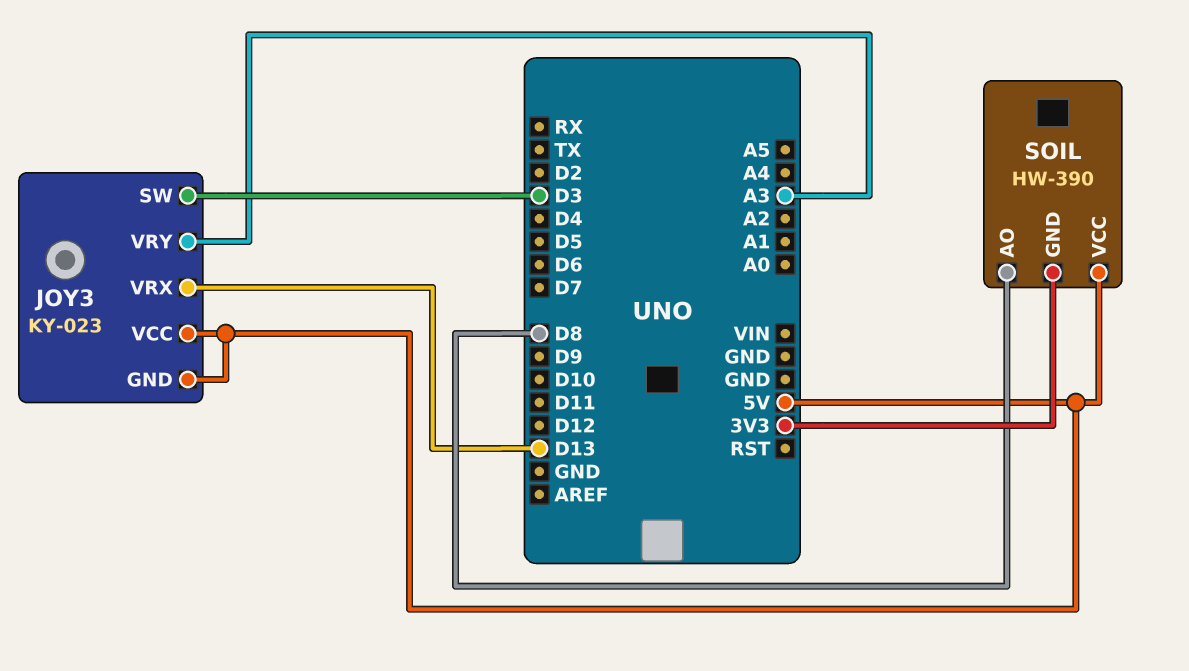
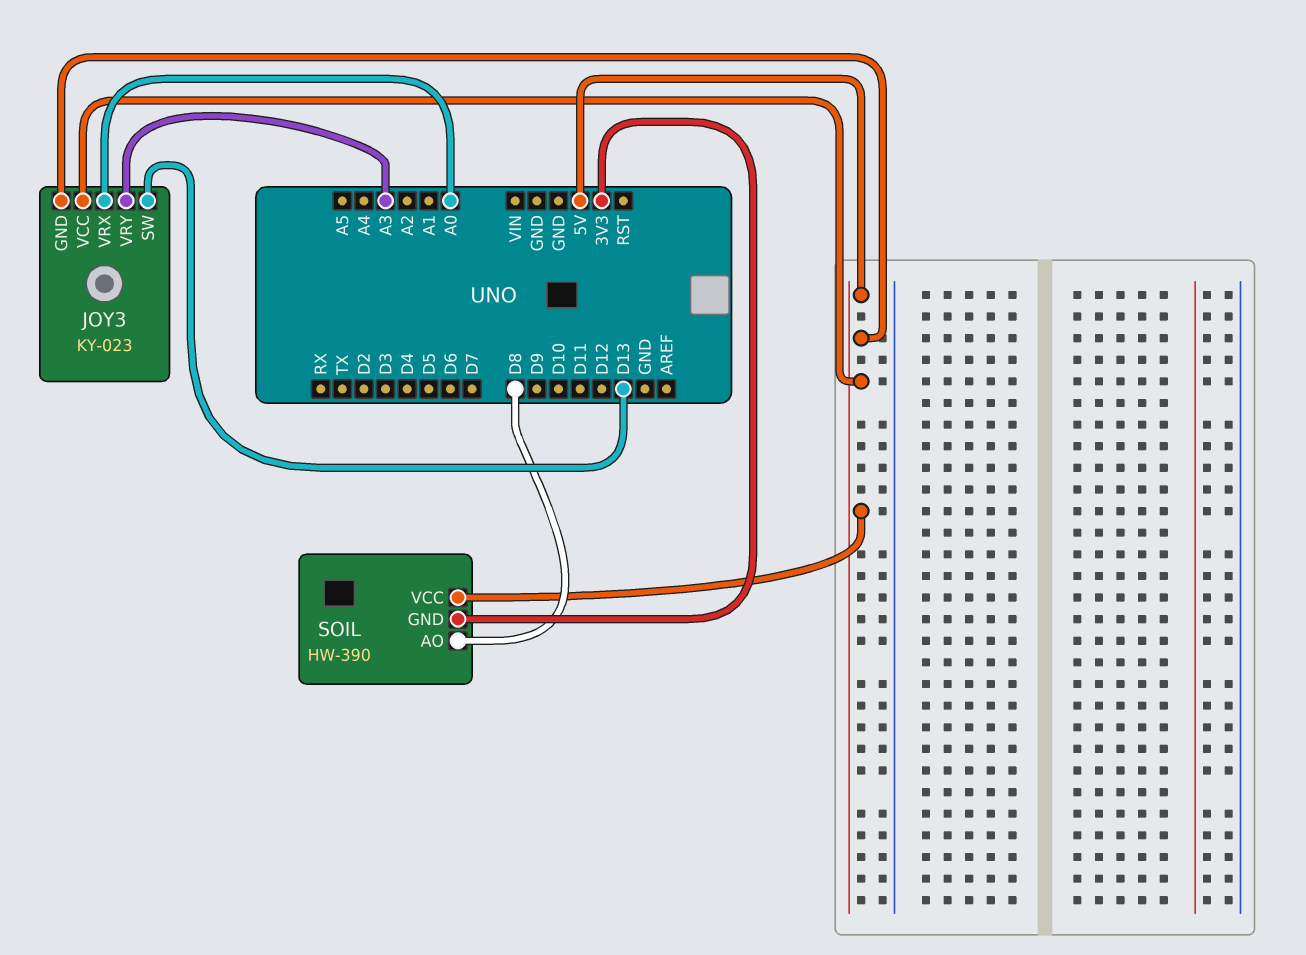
JOY3 pin SW: D3 -> D13
JOY3 pin VRX: D13 -> A0

